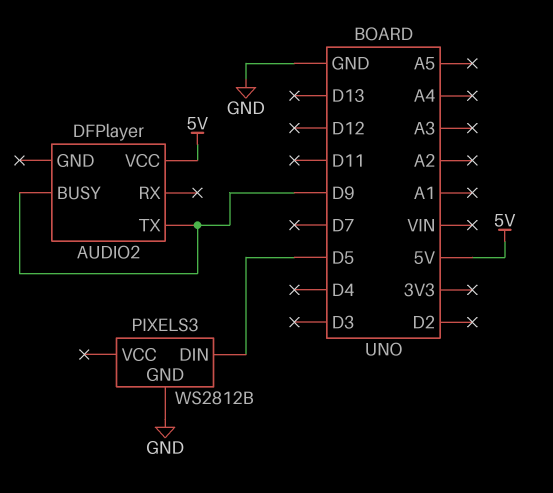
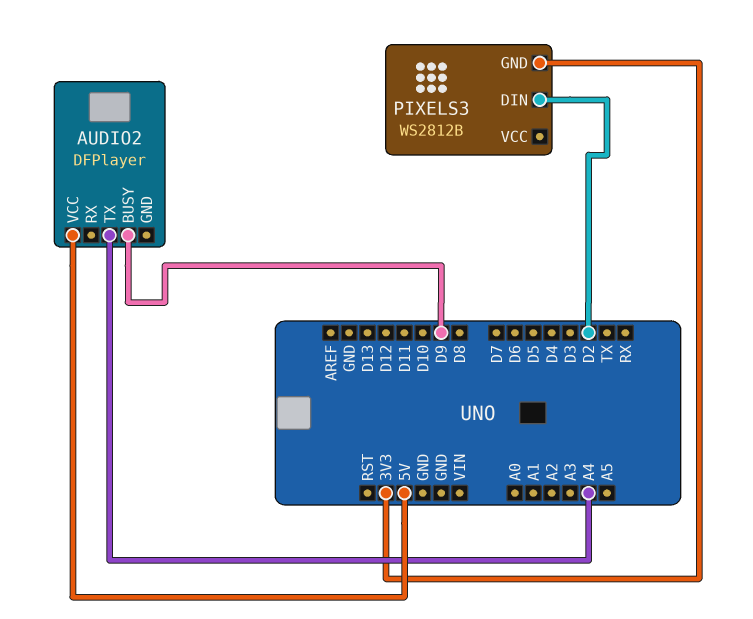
AUDIO2 pin TX: D9 -> A4
PIXELS3 pin DIN: D5 -> D2
PIXELS3 pin GND: GND -> 3V3

